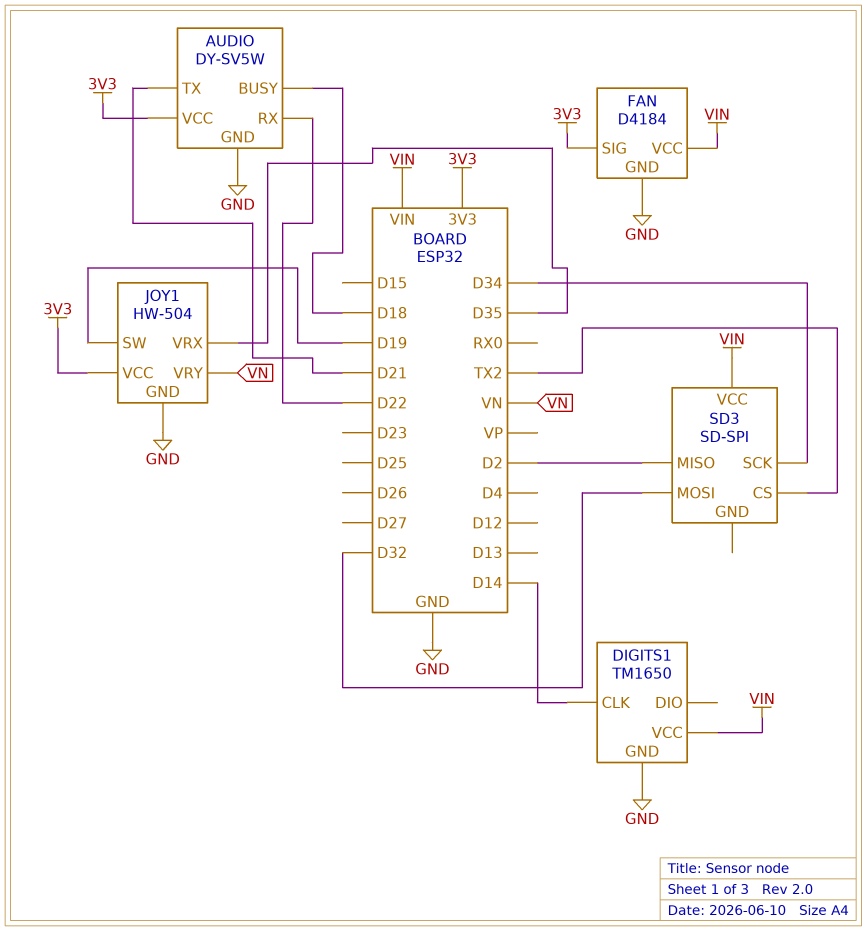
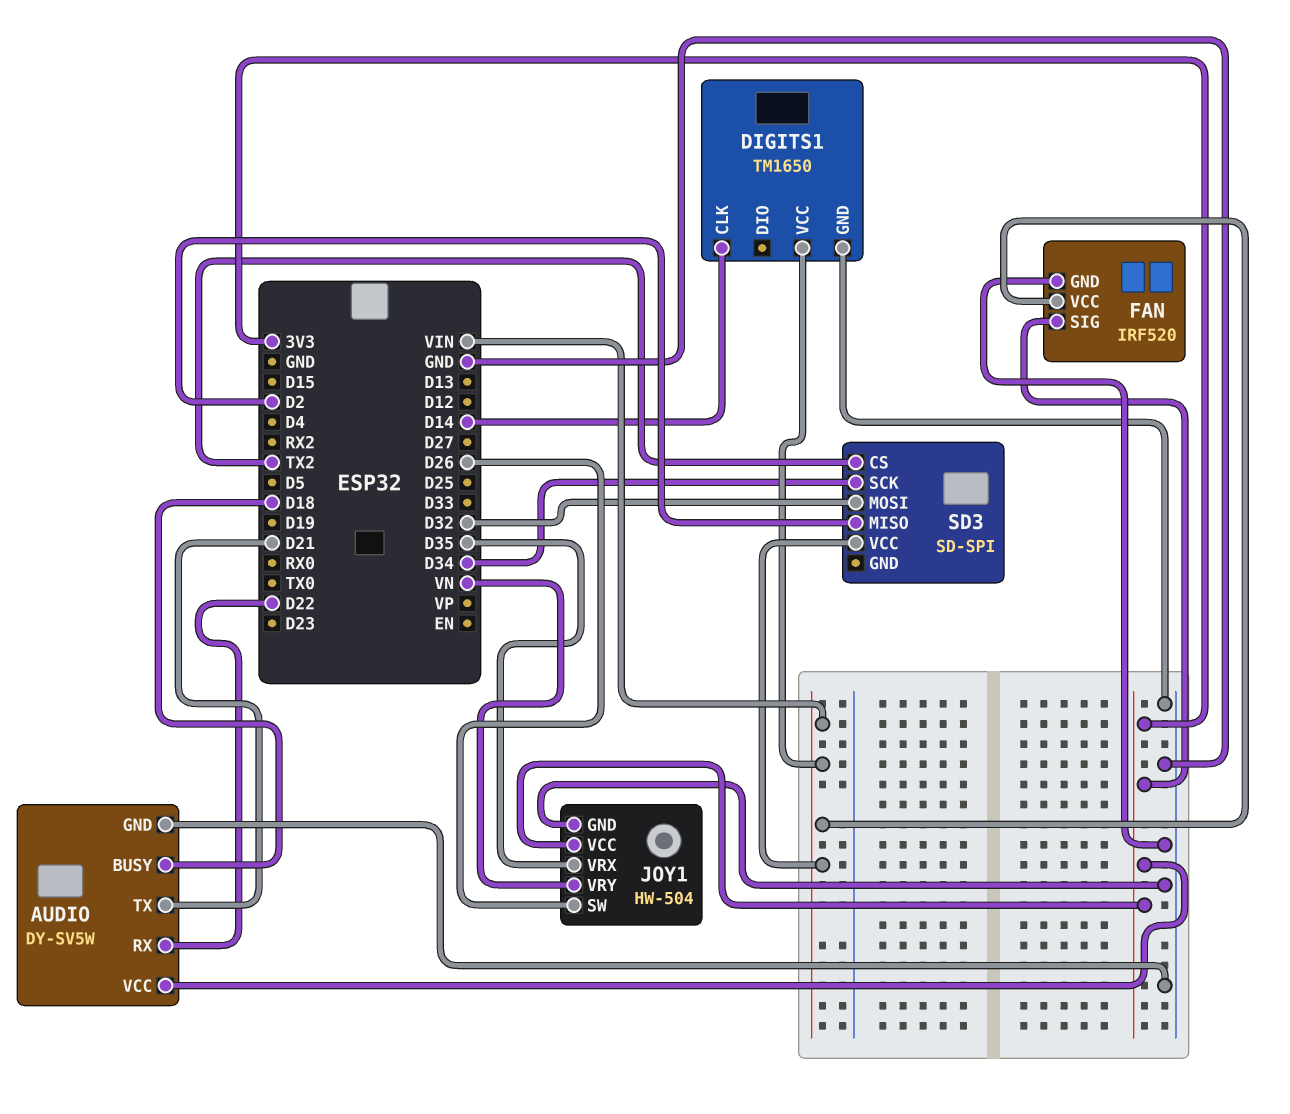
FAN: D4184 -> IRF520
JOY1 pin SW: D19 -> D26

